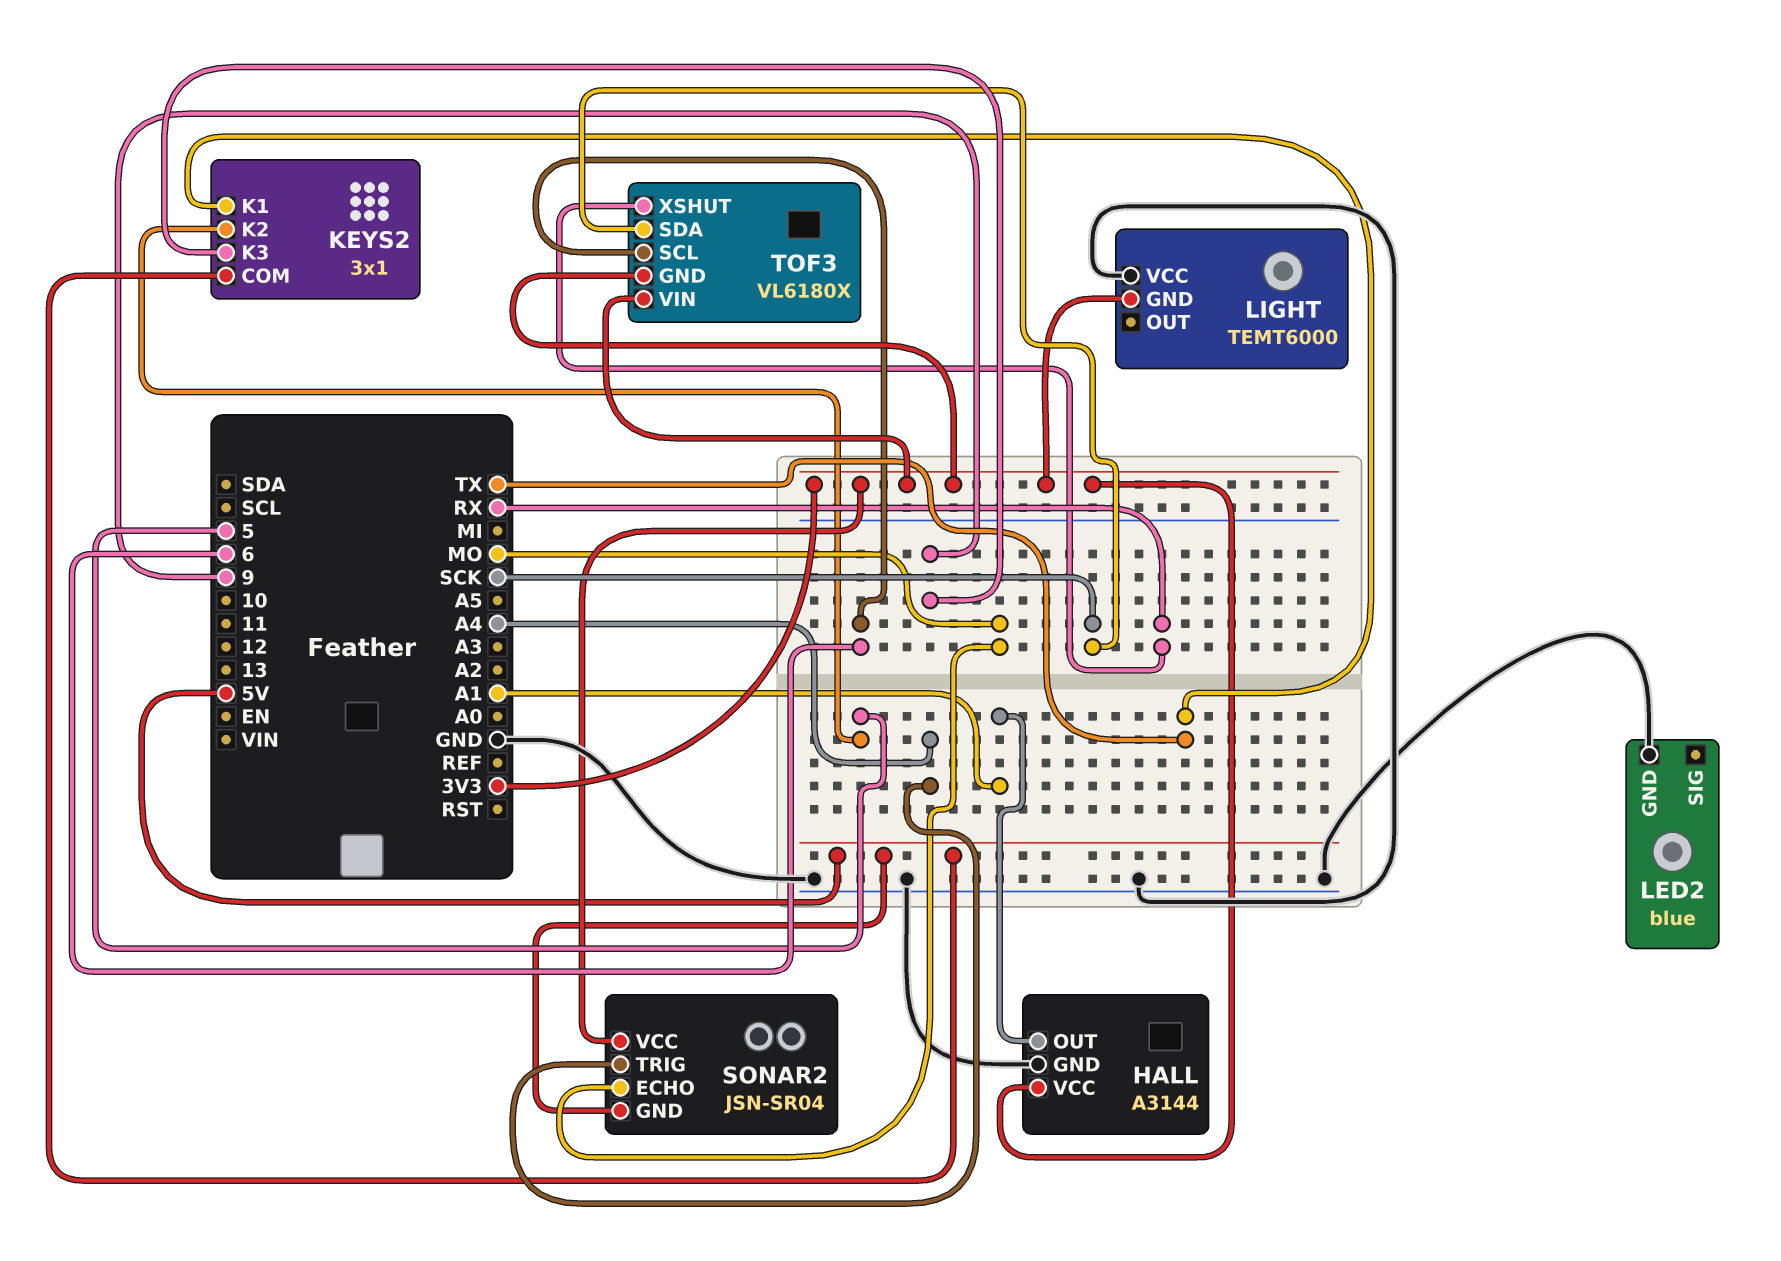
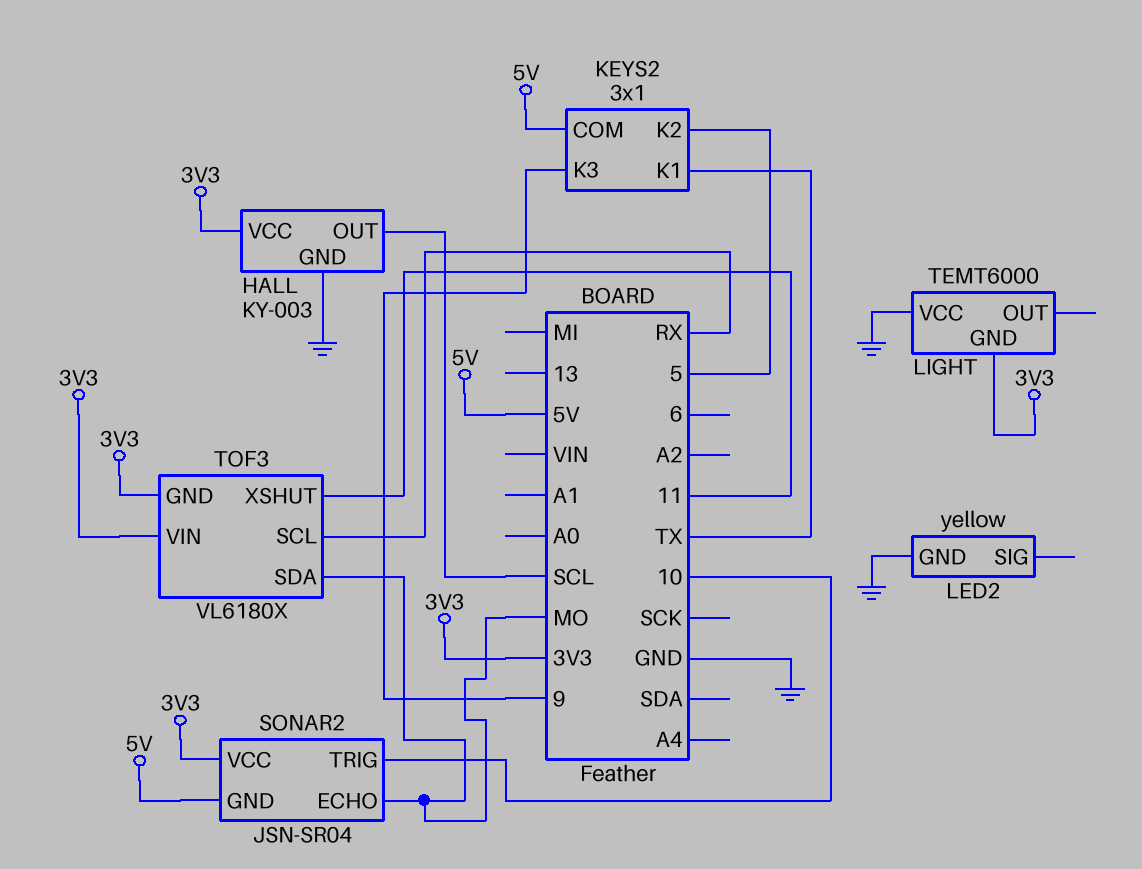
HALL: A3144 -> KY-003
HALL pin OUT: A1 -> SCL
LED2: blue -> yellow
SONAR2 pin TRIG: A4 -> 10
TOF3 pin SCL: 6 -> RX
TOF3 pin SDA: SCK -> MO
TOF3 pin XSHUT: RX -> 11

